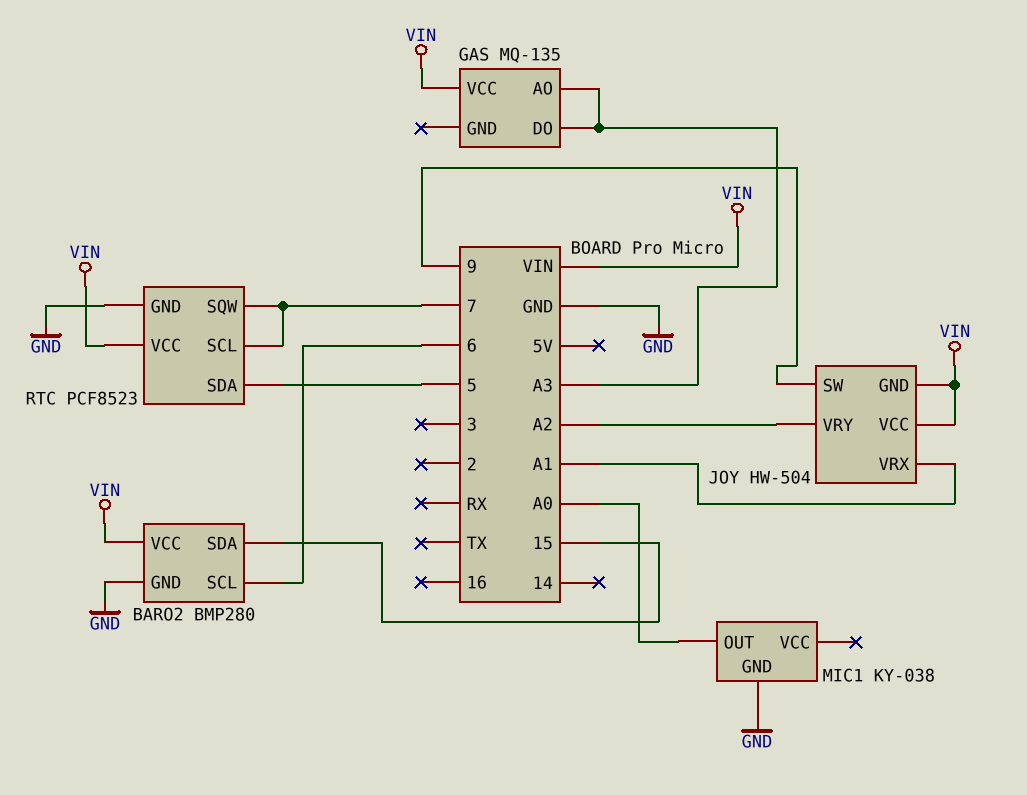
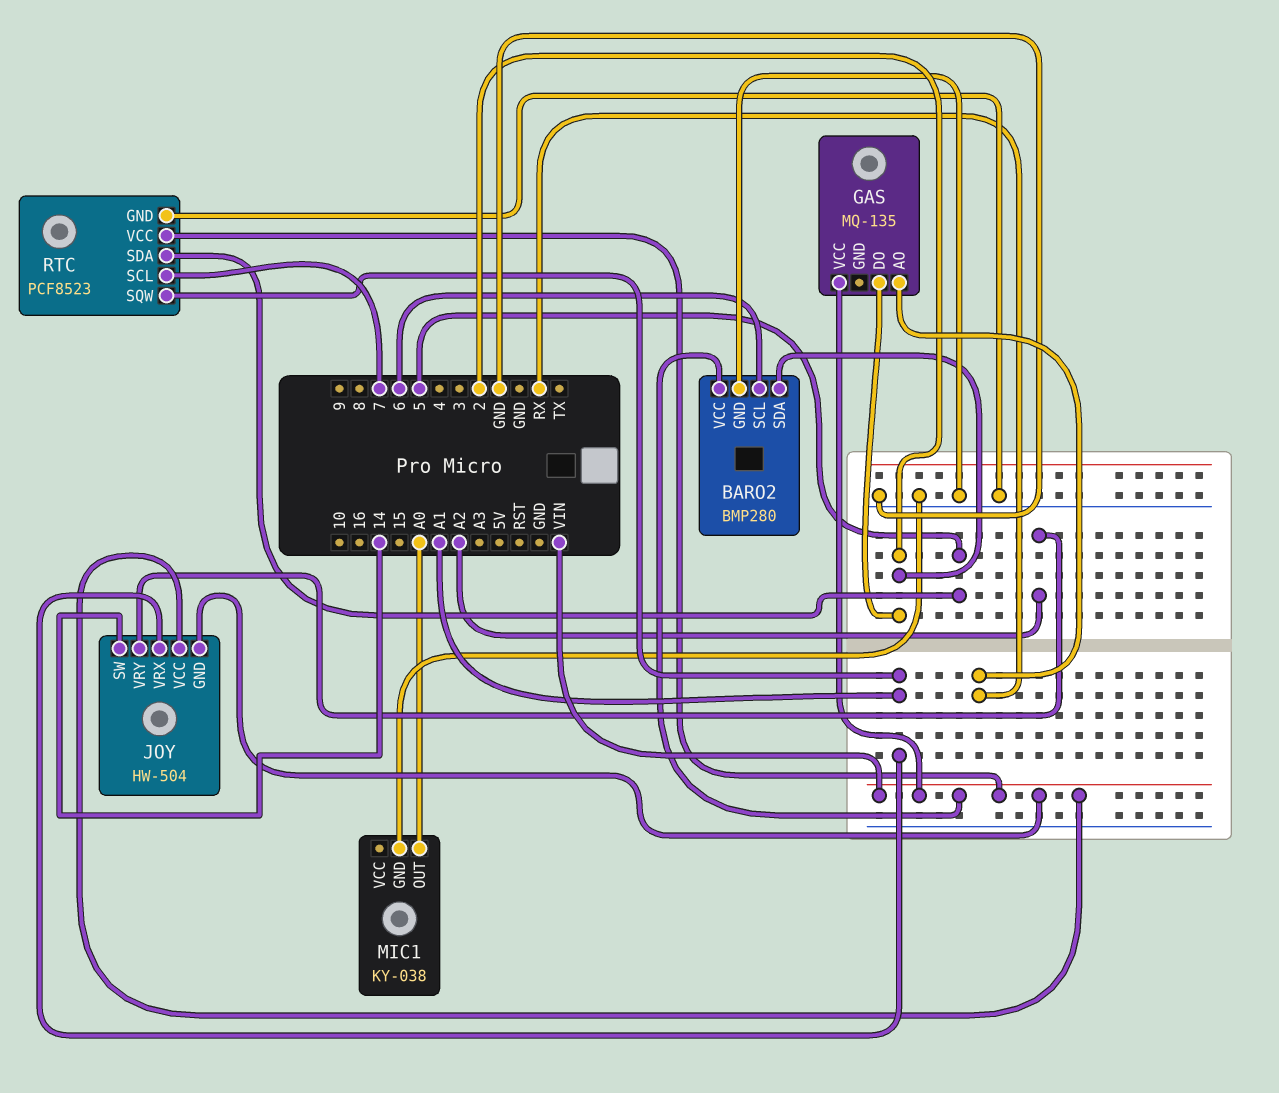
BARO2 pin SDA: 15 -> 2
GAS pin AO: A3 -> RX
GAS pin DO: A3 -> 2
JOY pin SW: 9 -> 14
RTC pin SQW: 7 -> A1

